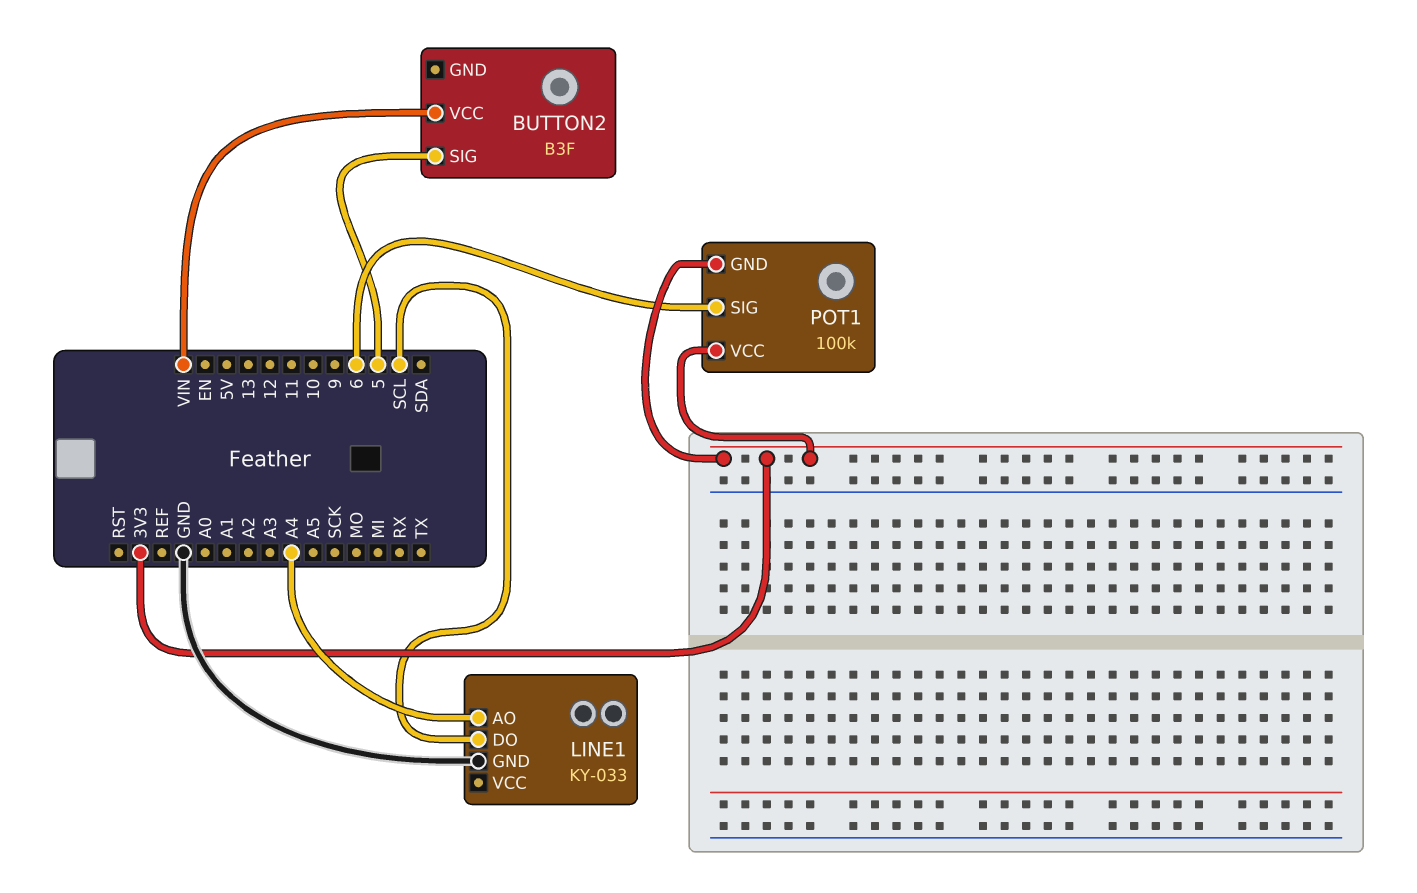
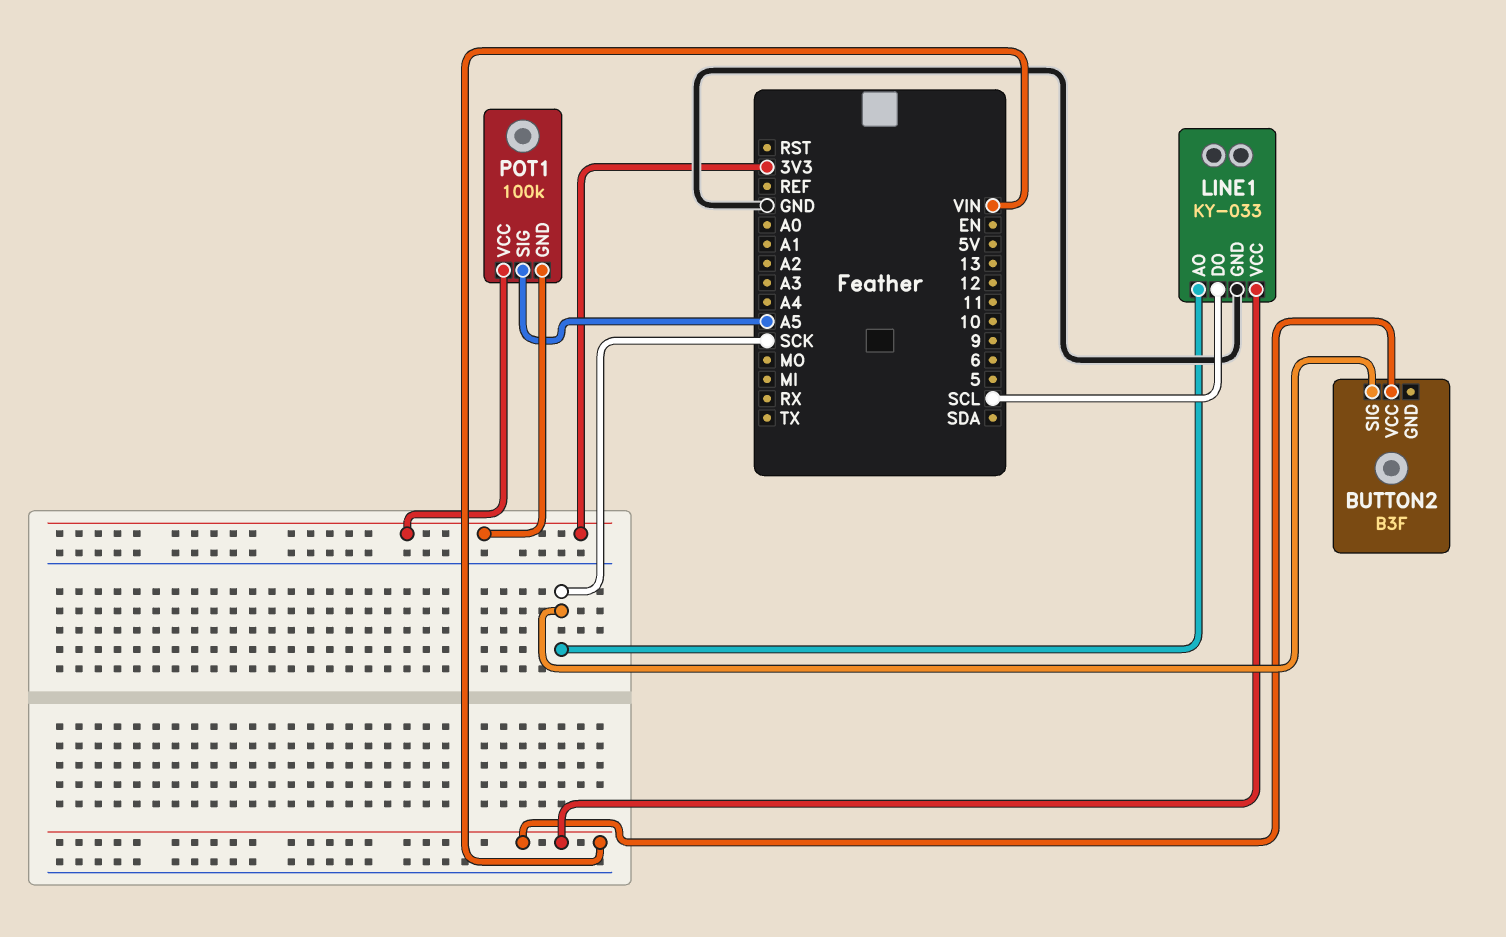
BUTTON2 pin SIG: 5 -> SCK
LINE1 pin AO: A4 -> SCK
LINE1 pin VCC: none -> VIN
POT1 pin SIG: 6 -> A5

